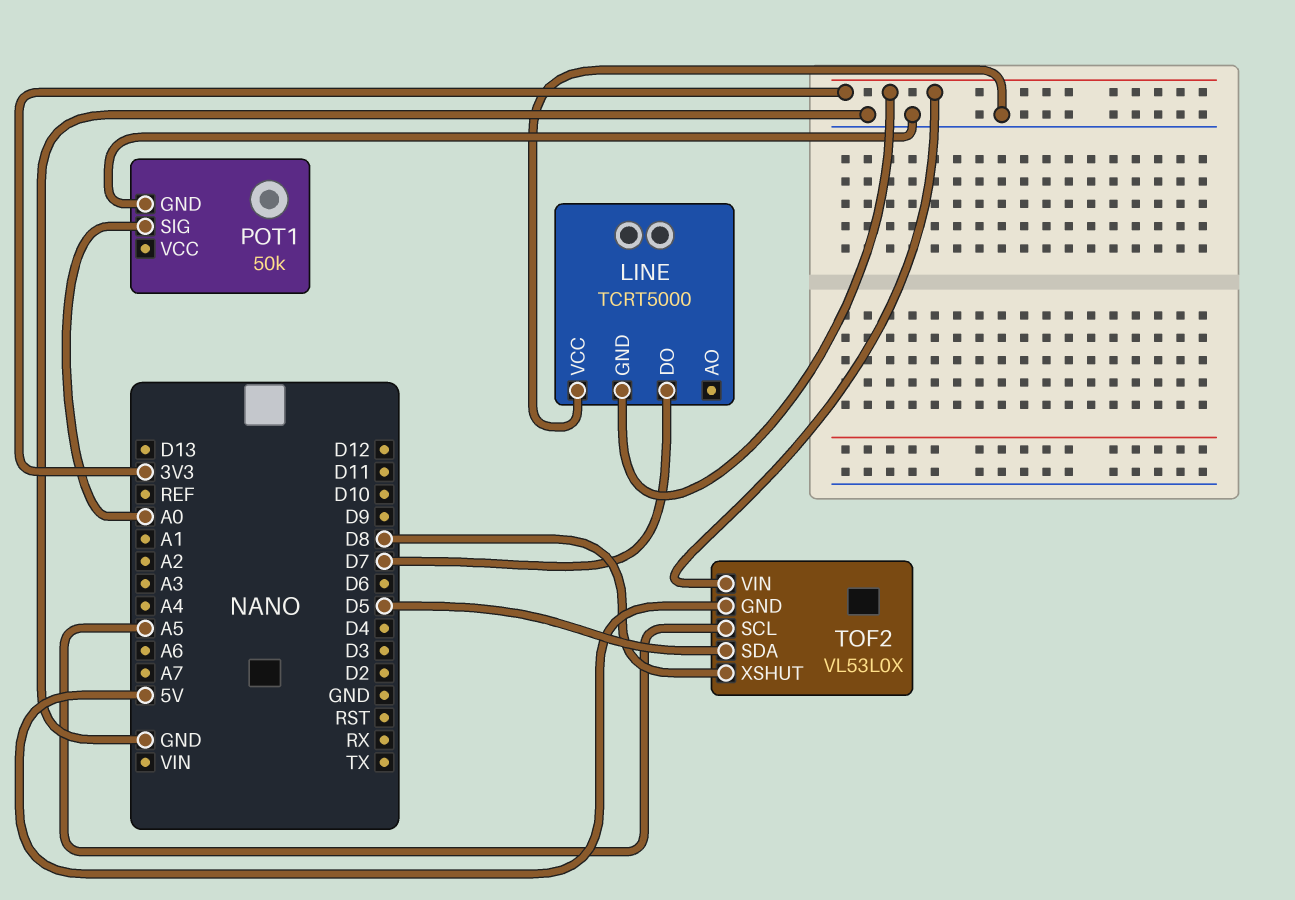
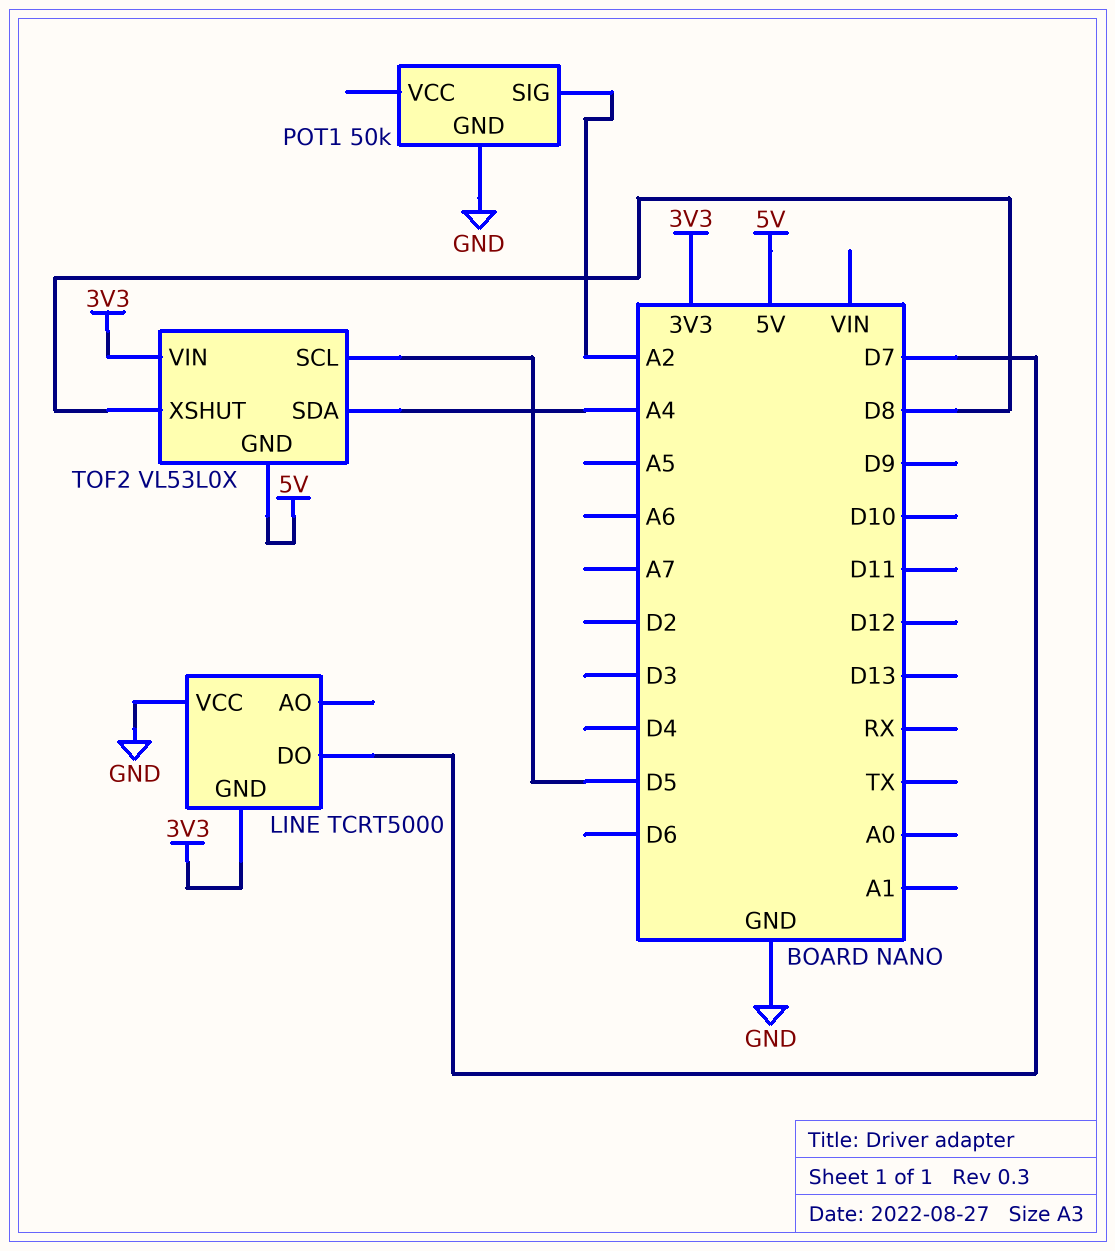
POT1 pin SIG: A0 -> A2
TOF2 pin SCL: A5 -> D5
TOF2 pin SDA: D5 -> A4

